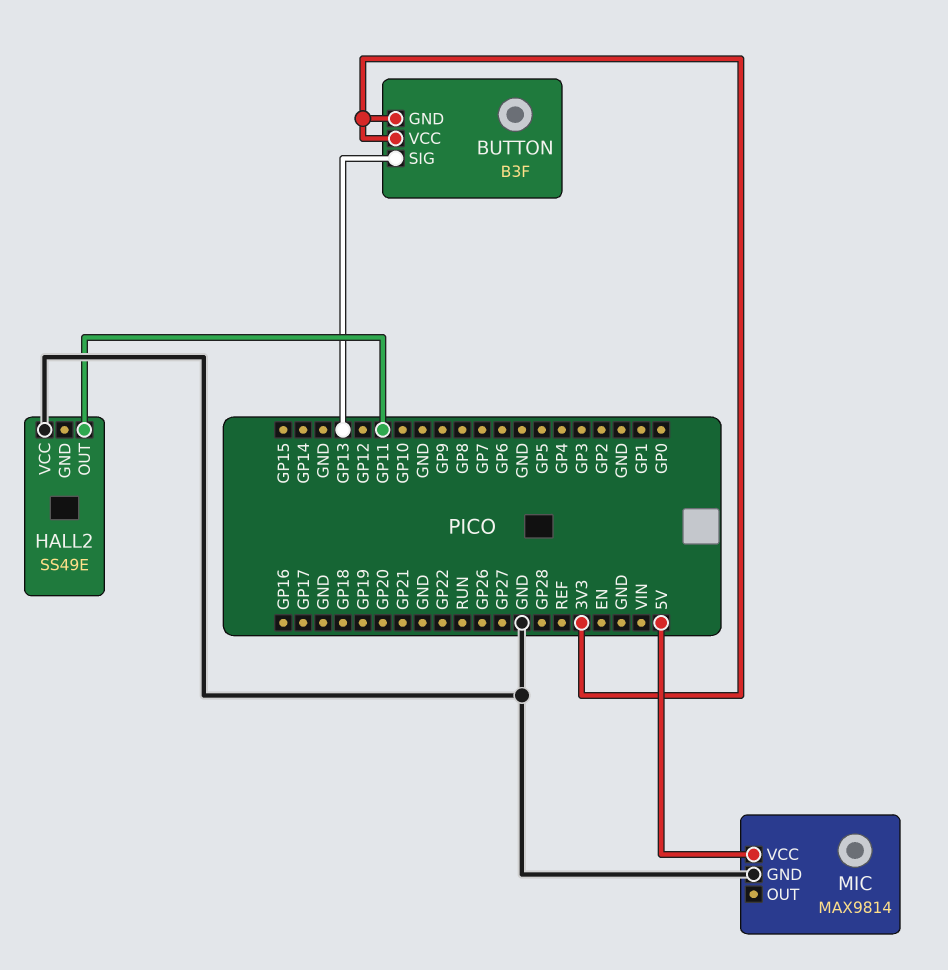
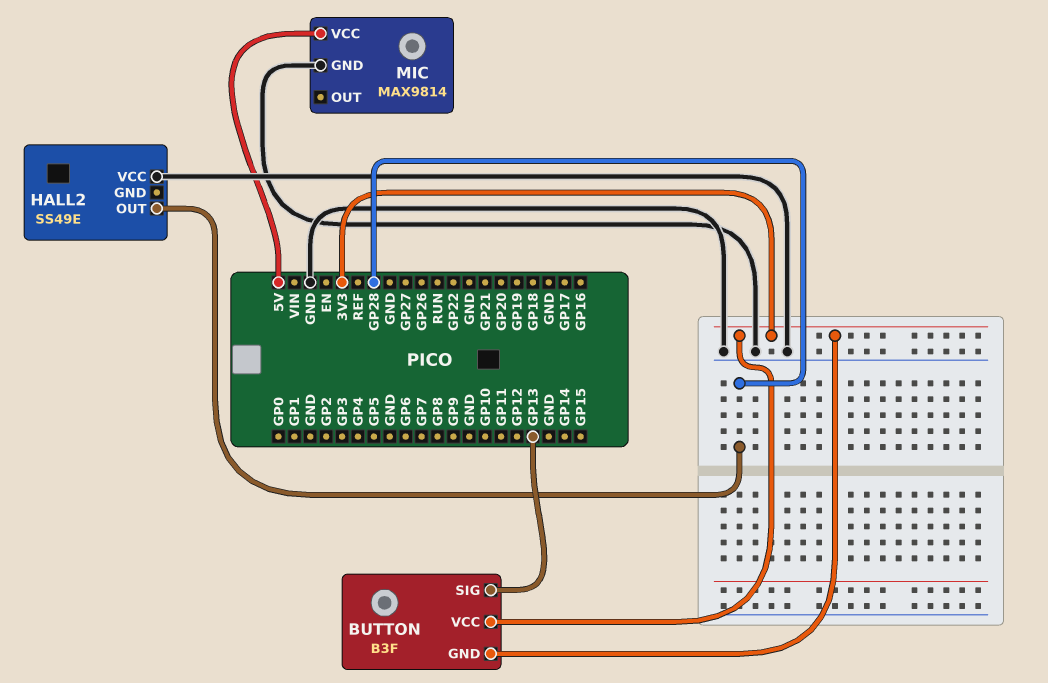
HALL2 pin OUT: GP11 -> GP28

